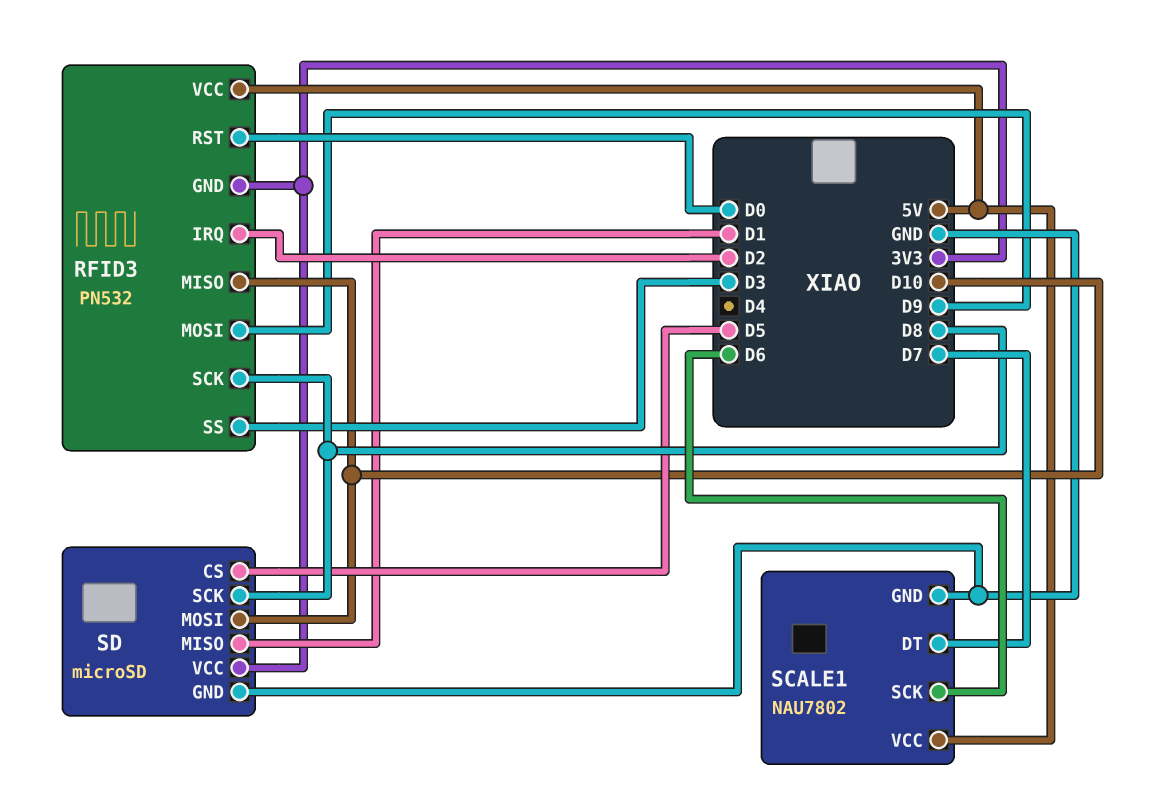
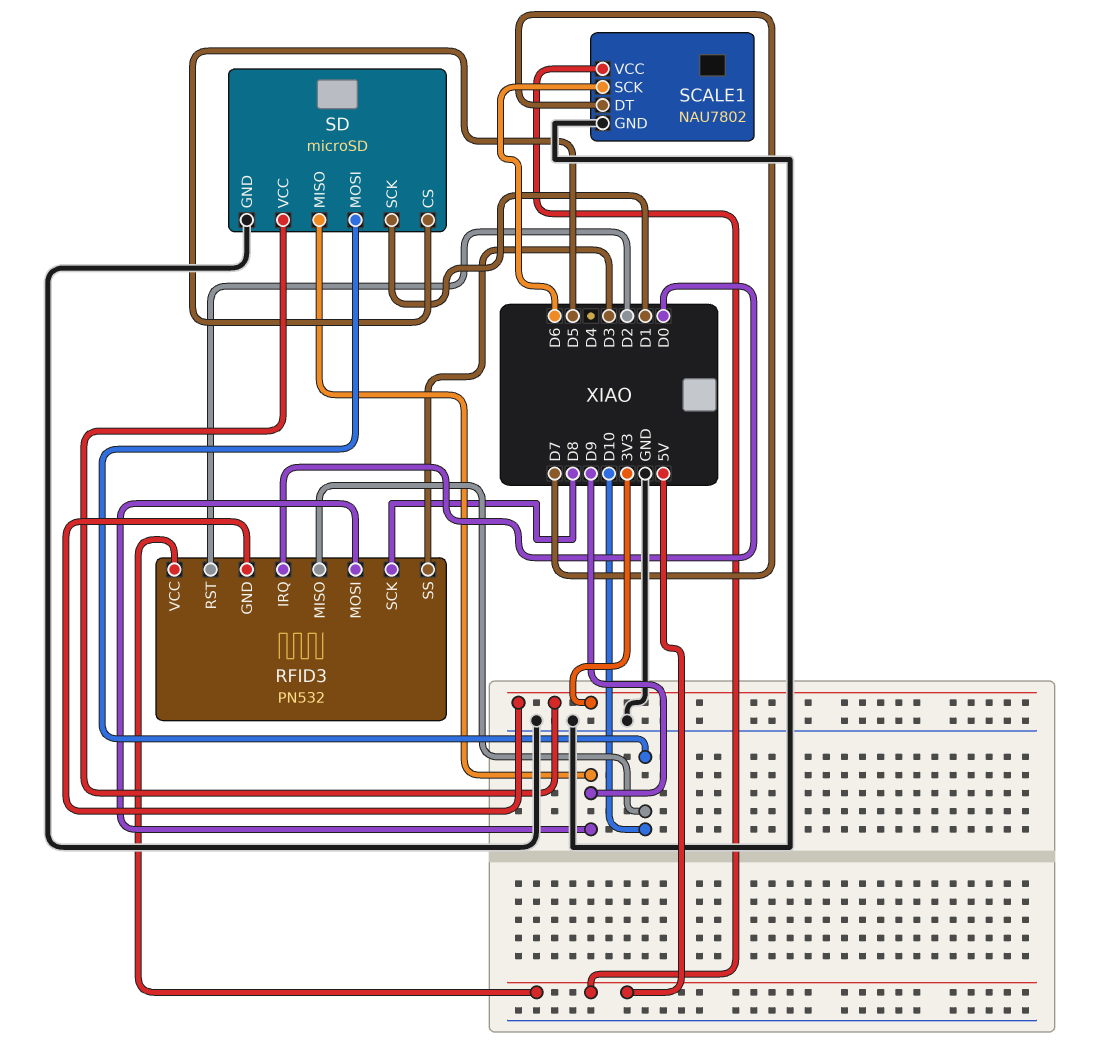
RFID3 pin IRQ: D2 -> D0
RFID3 pin RST: D0 -> D2
SD pin MISO: D1 -> D9
SD pin SCK: D8 -> D1

